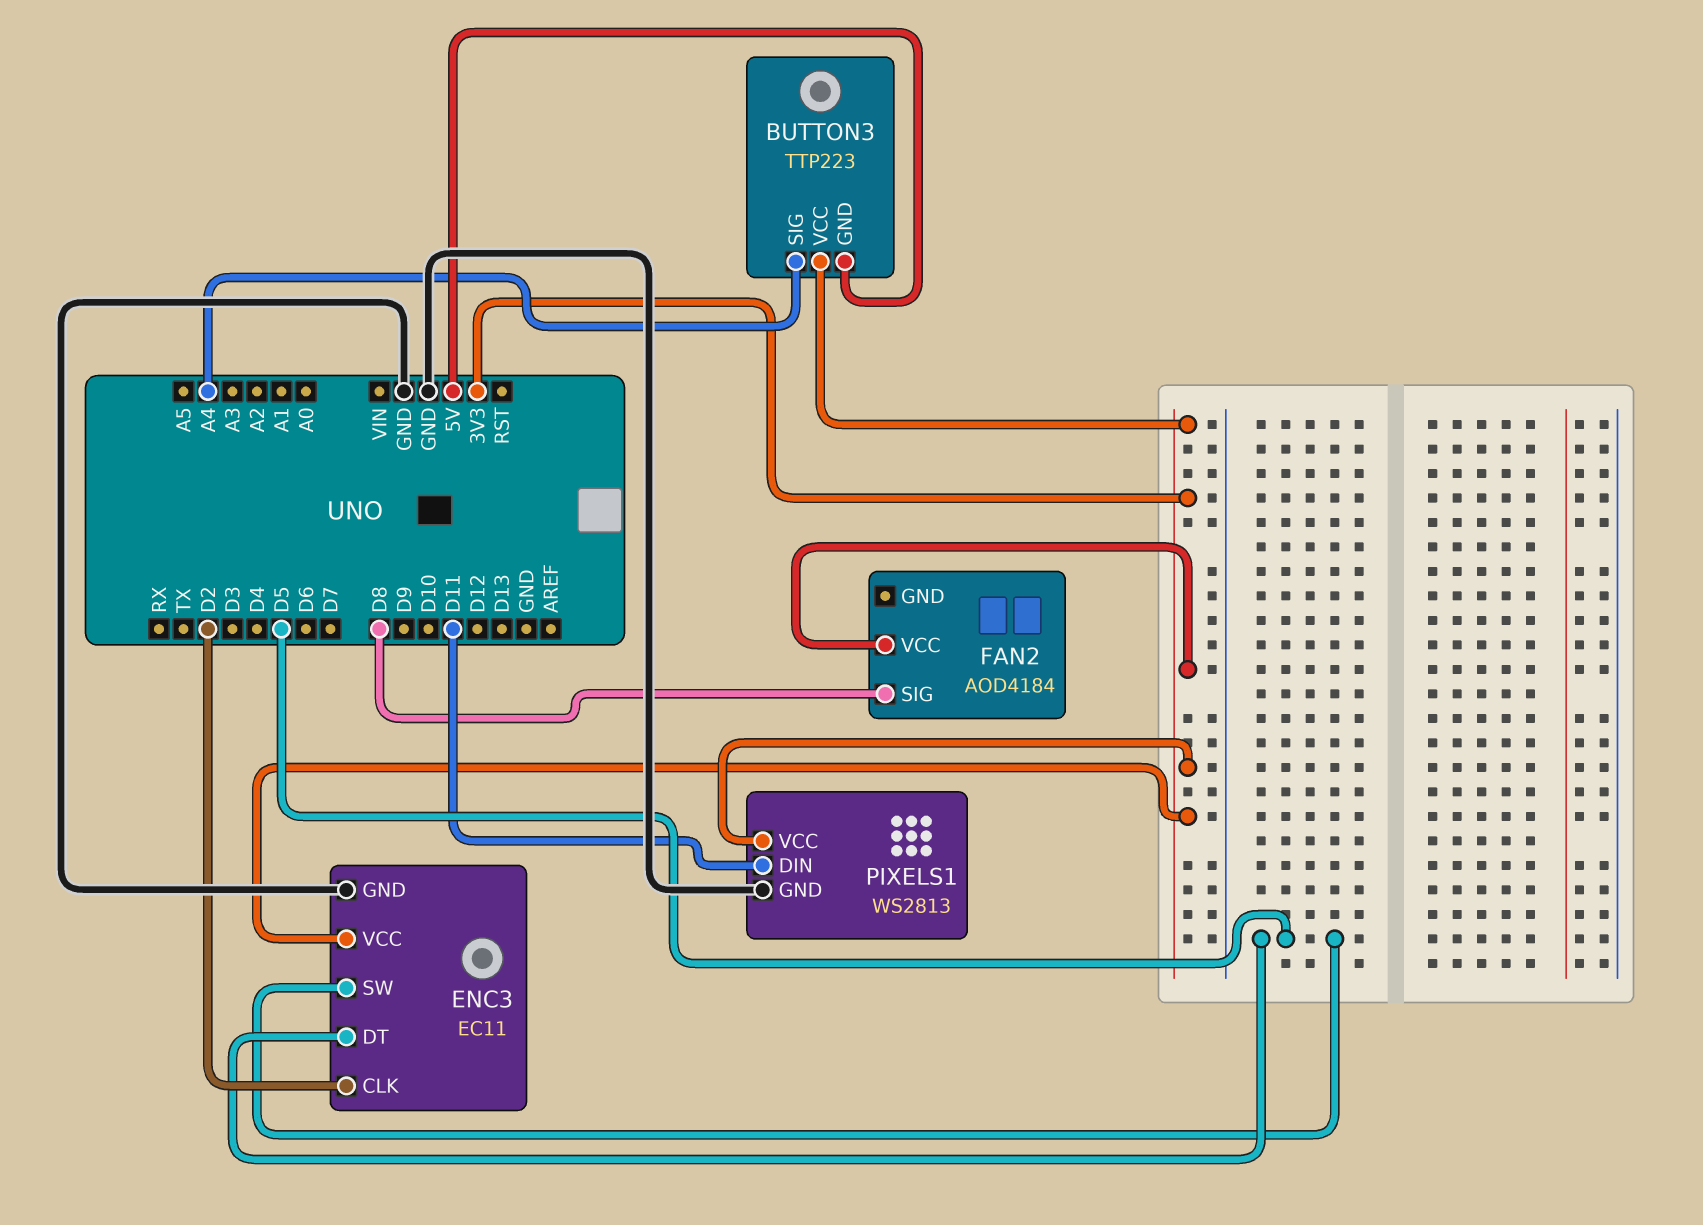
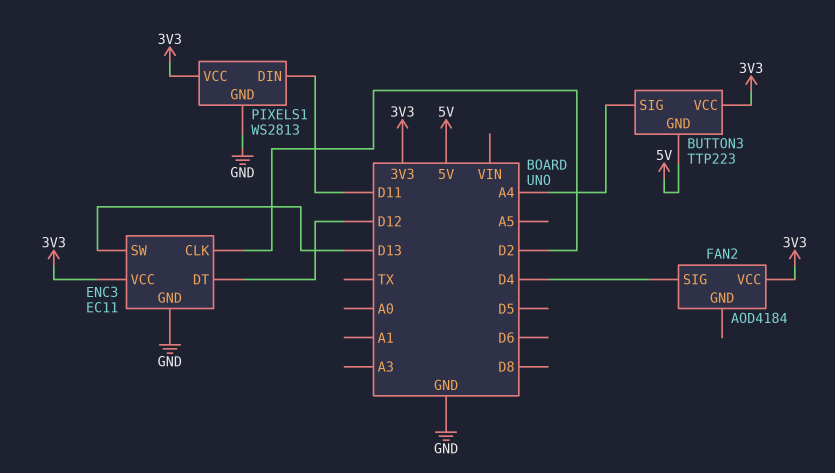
ENC3 pin DT: D5 -> D12
ENC3 pin SW: D5 -> D13
FAN2 pin SIG: D8 -> D4

